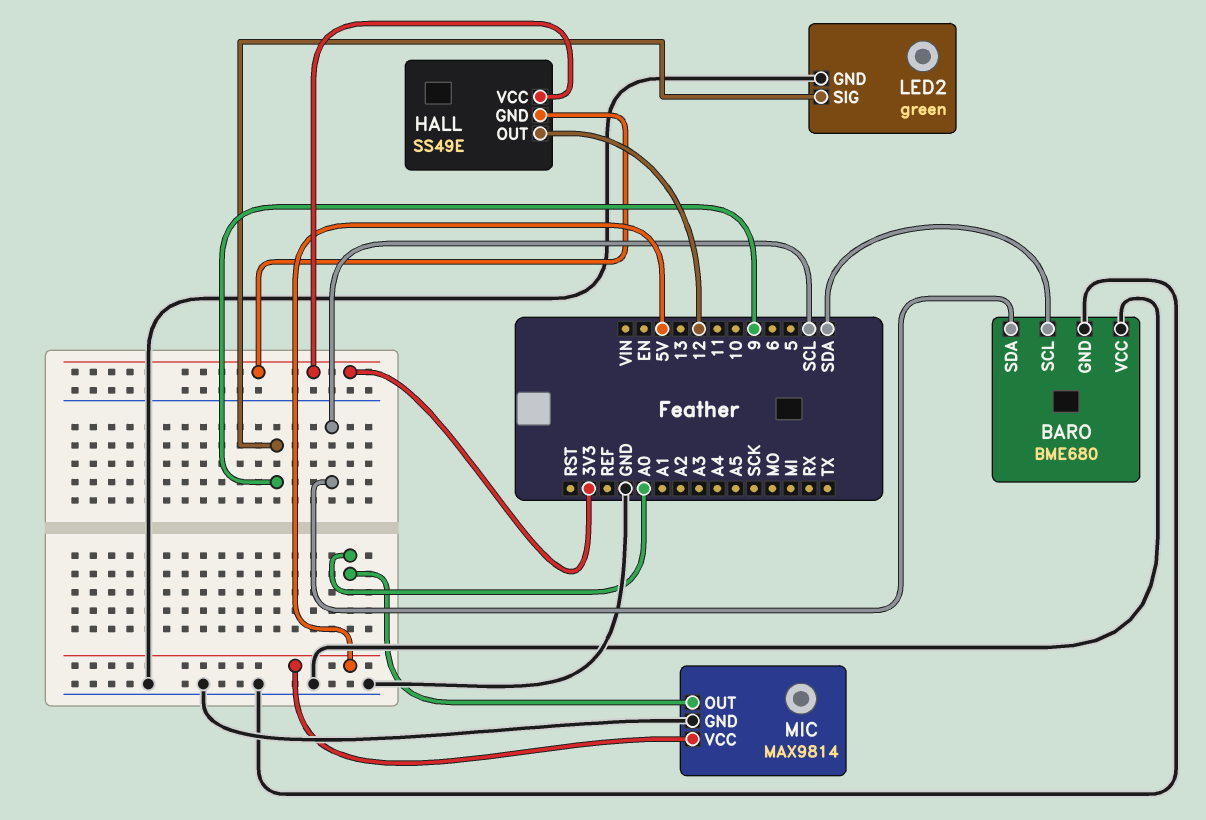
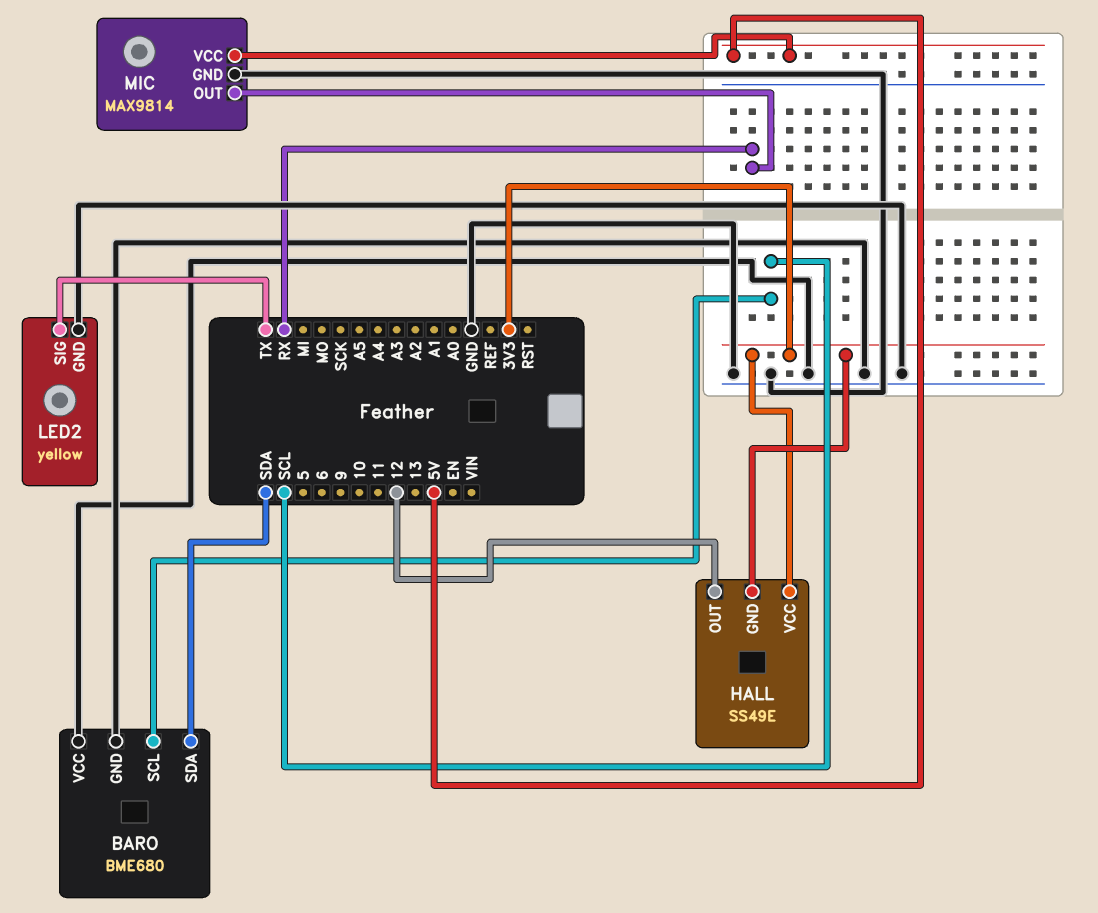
BARO pin SCL: SDA -> SCL
BARO pin SDA: SCL -> SDA
LED2: green -> yellow
LED2 pin SIG: 9 -> TX
MIC pin OUT: A0 -> RX

